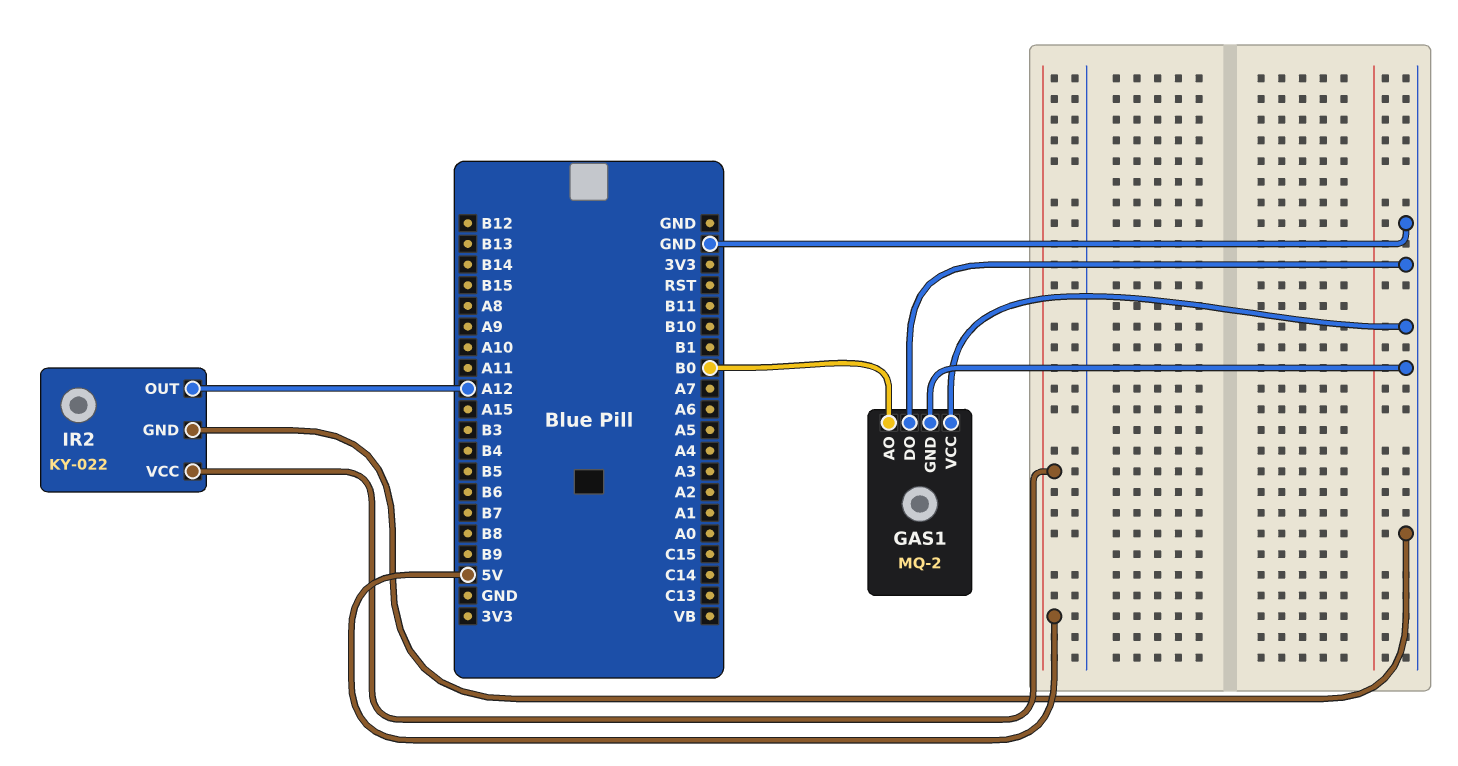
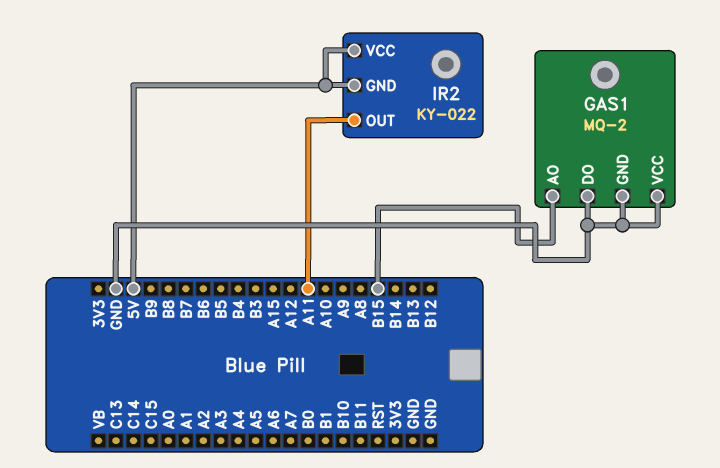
GAS1 pin AO: B0 -> B15
IR2 pin GND: GND -> 5V
IR2 pin OUT: A12 -> A11

